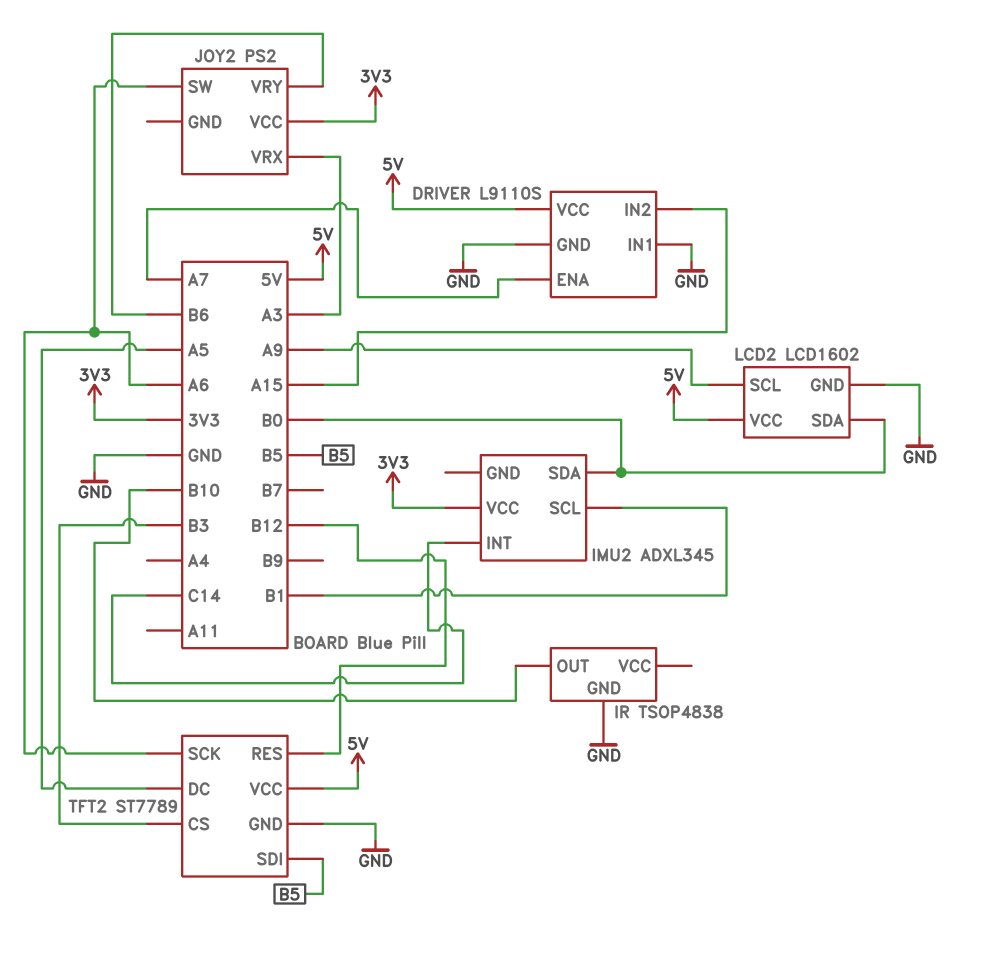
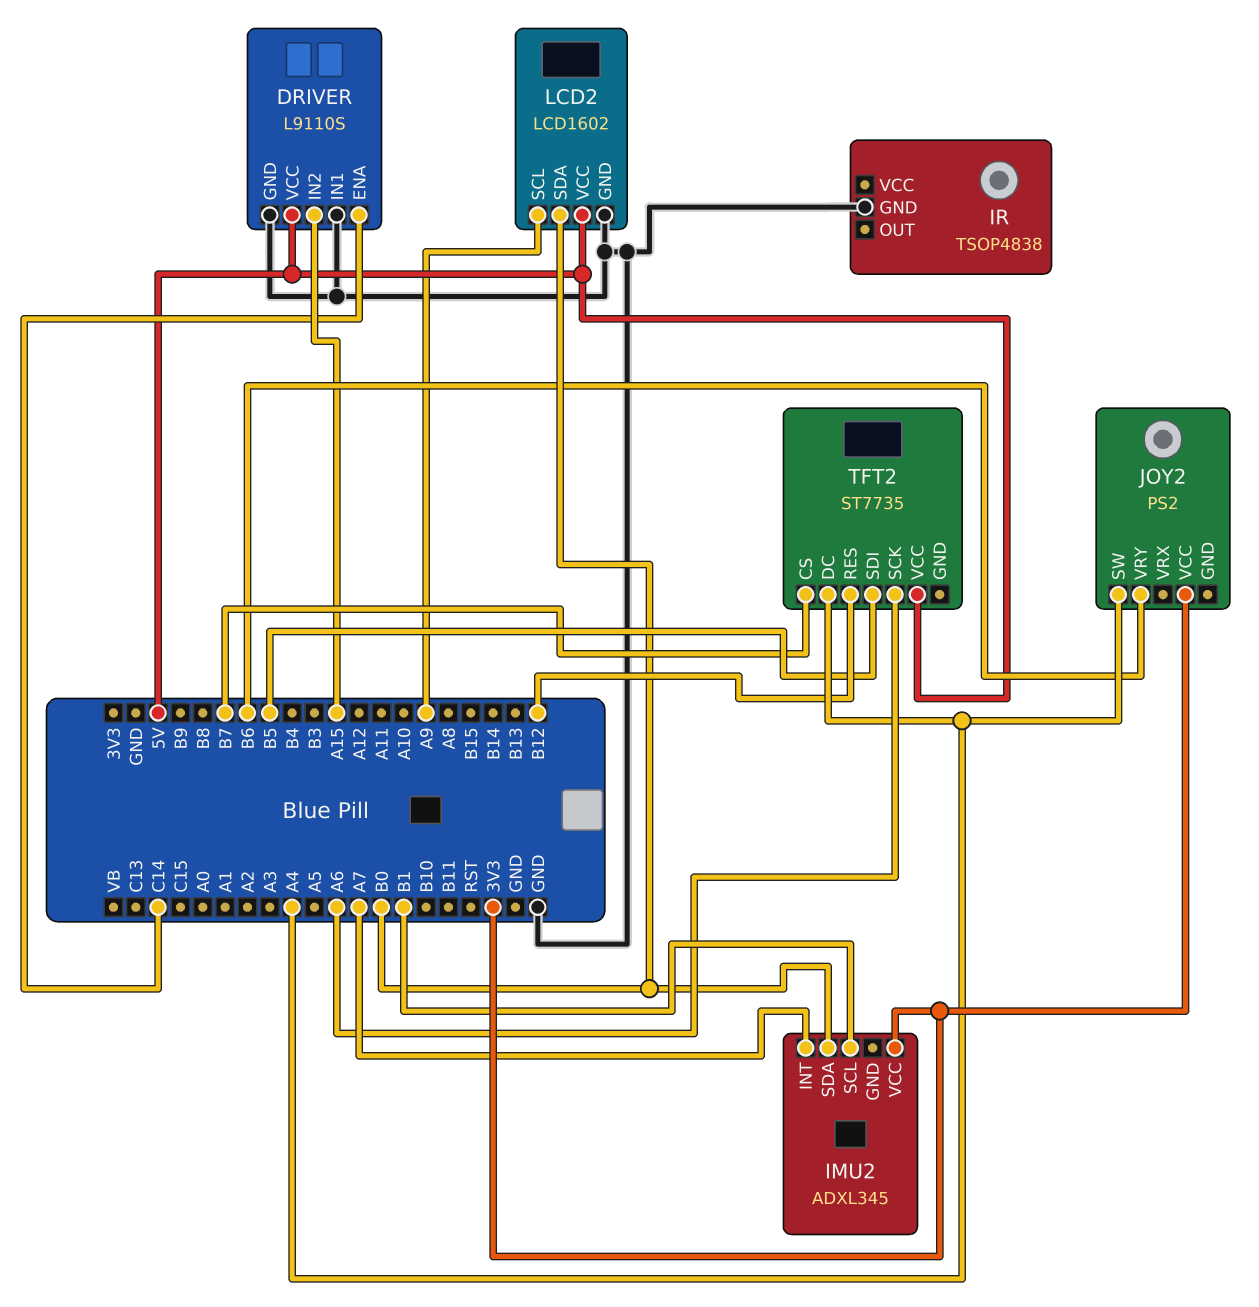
DRIVER pin ENA: A7 -> C14
IMU2 pin INT: C14 -> A7
IR pin OUT: B10 -> none
JOY2 pin SW: A6 -> A4
JOY2 pin VRX: A3 -> none
TFT2: ST7789 -> ST7735
TFT2 pin CS: B3 -> B7
TFT2 pin DC: A5 -> A4
TFT2 pin GND: GND -> none

